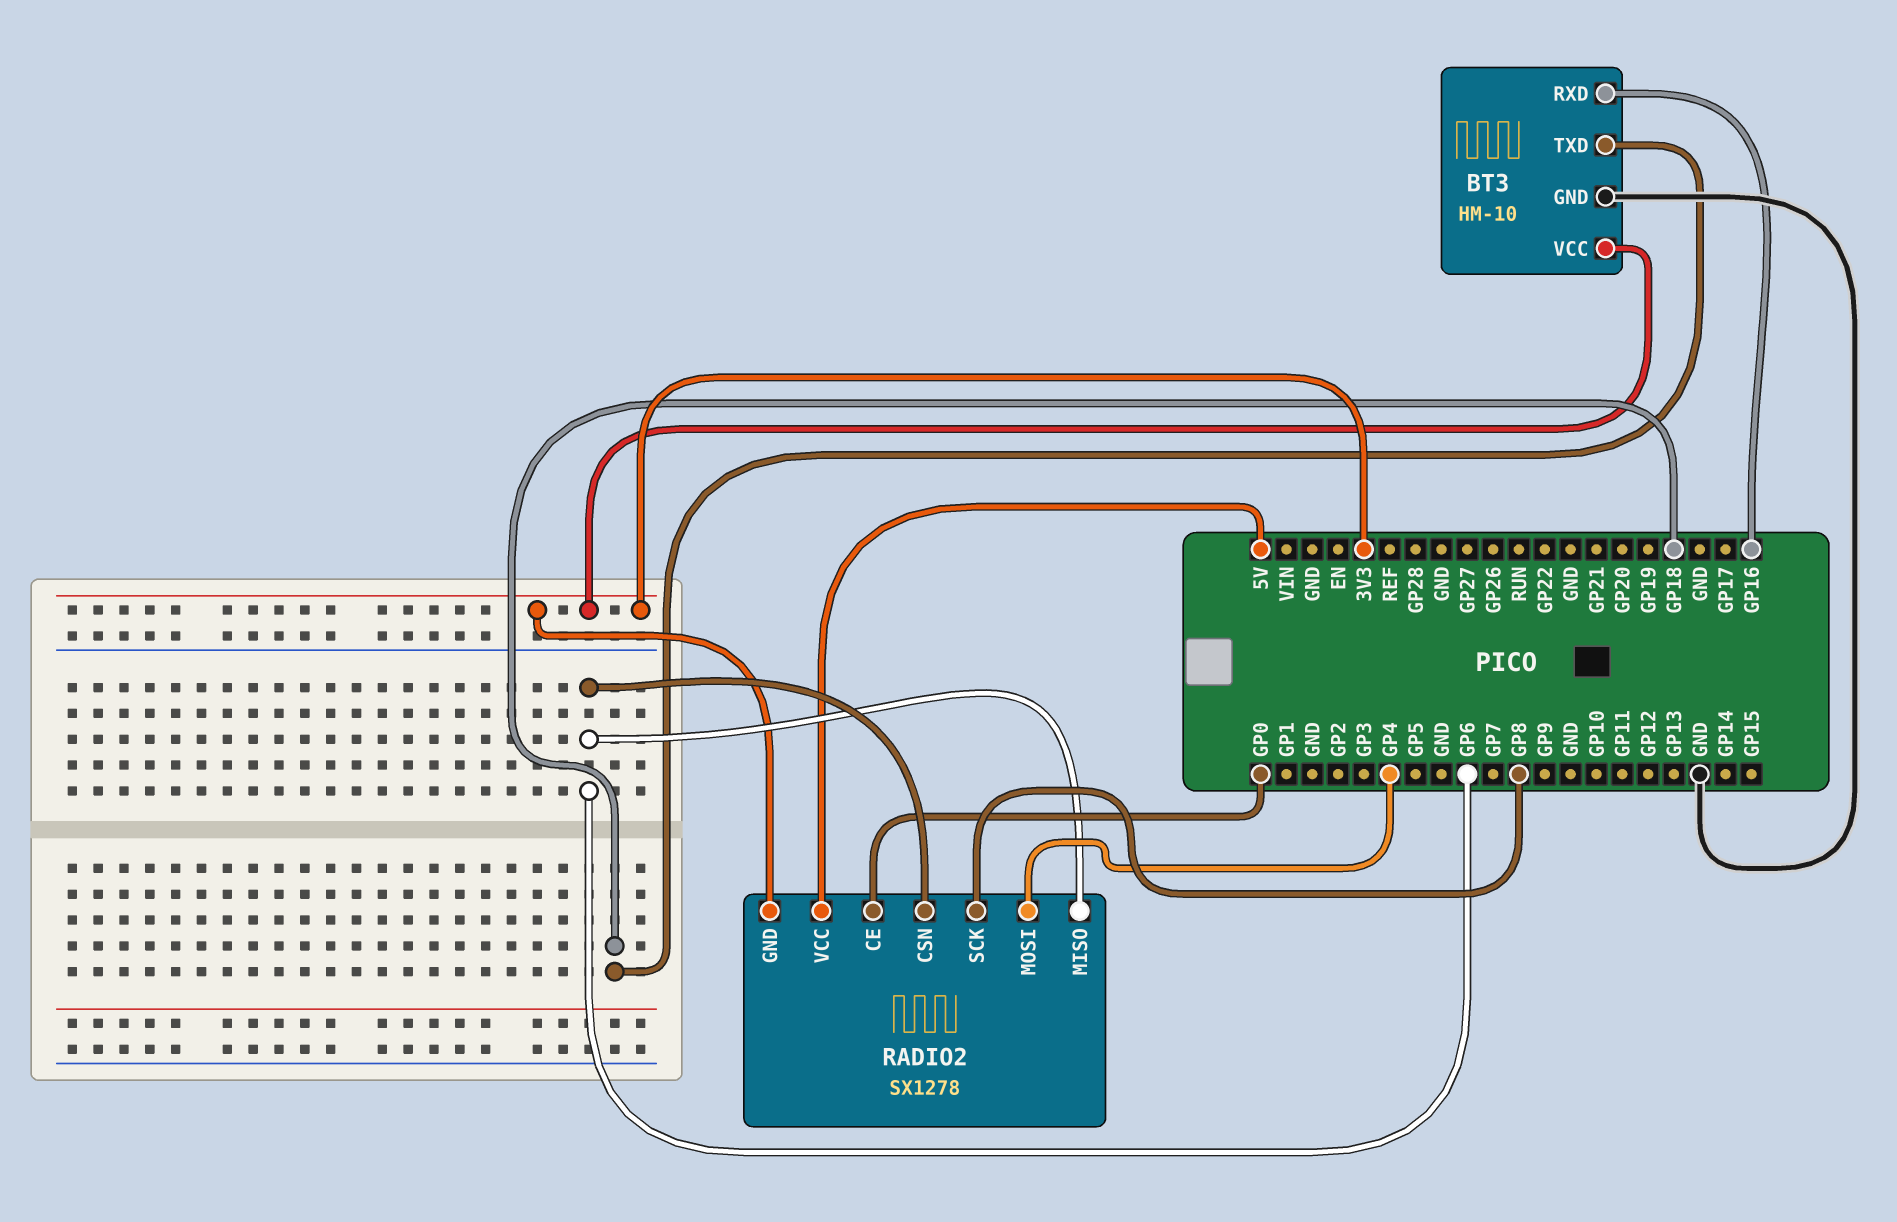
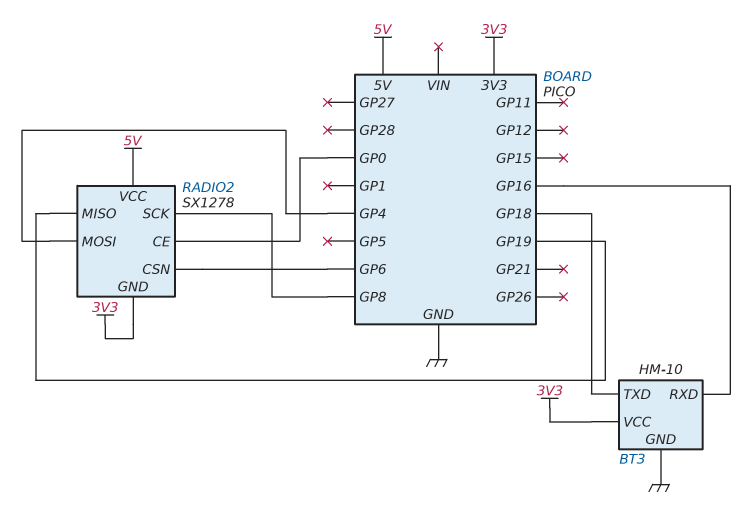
RADIO2 pin MISO: GP6 -> GP19

